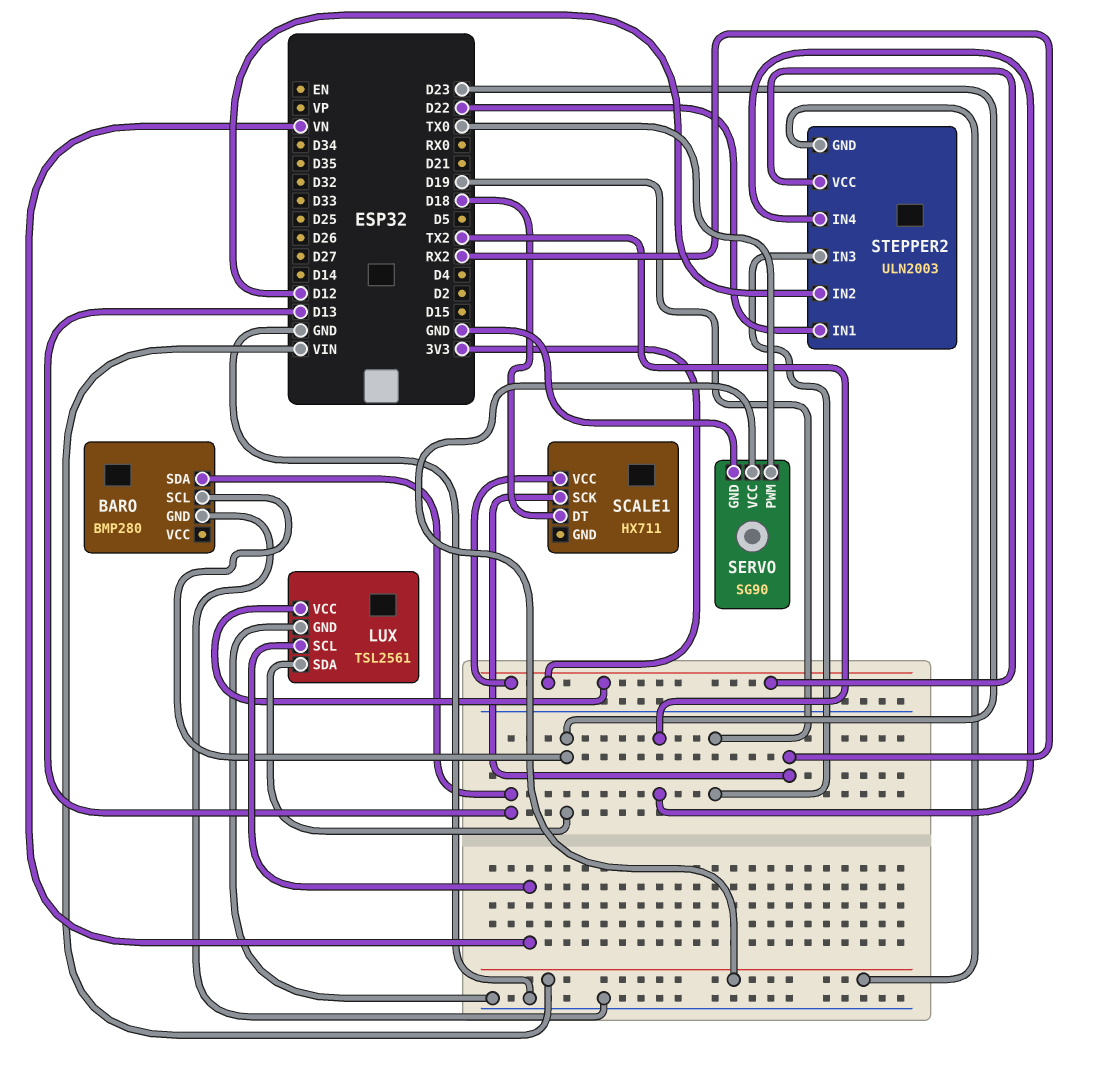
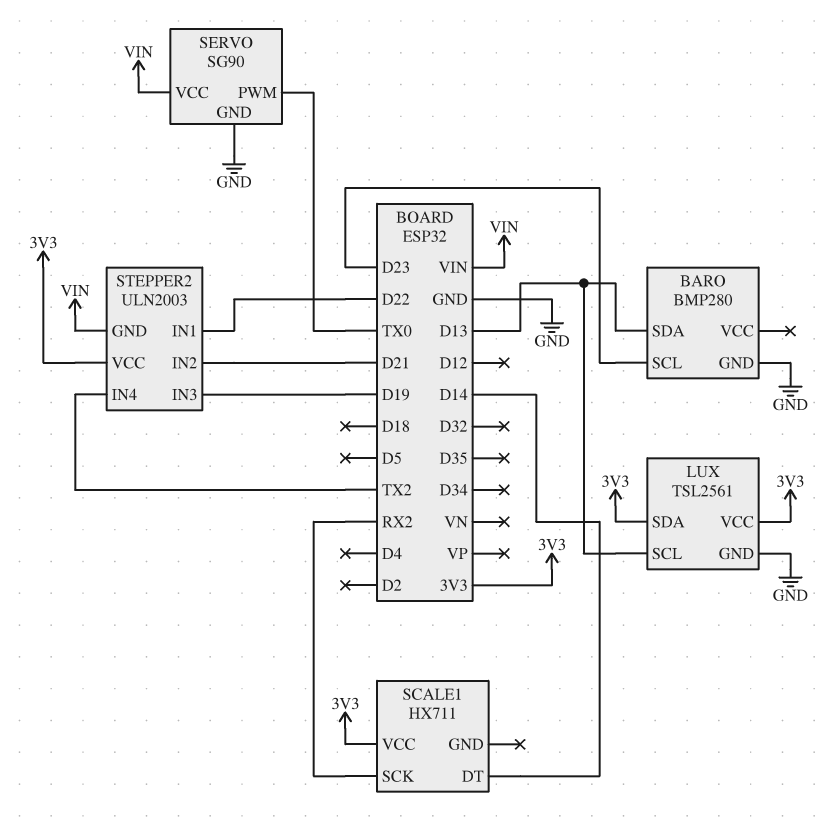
LUX pin SCL: VN -> D13
LUX pin SDA: D23 -> 3V3
SCALE1 pin DT: D18 -> D14
STEPPER2 pin IN2: D12 -> D21

